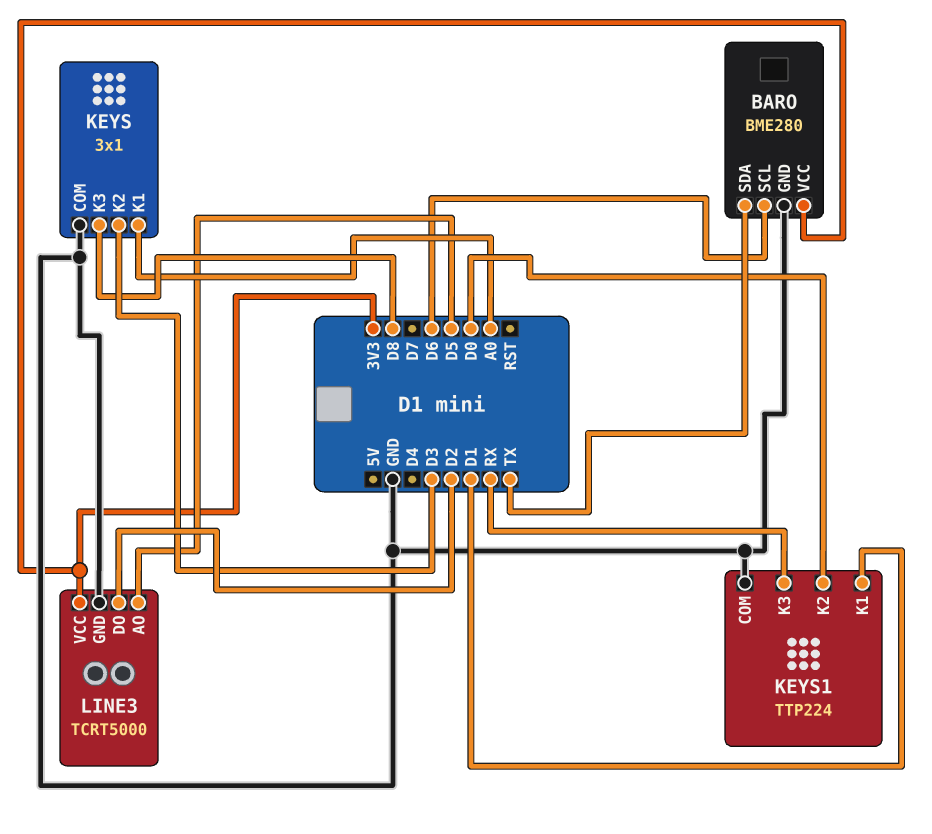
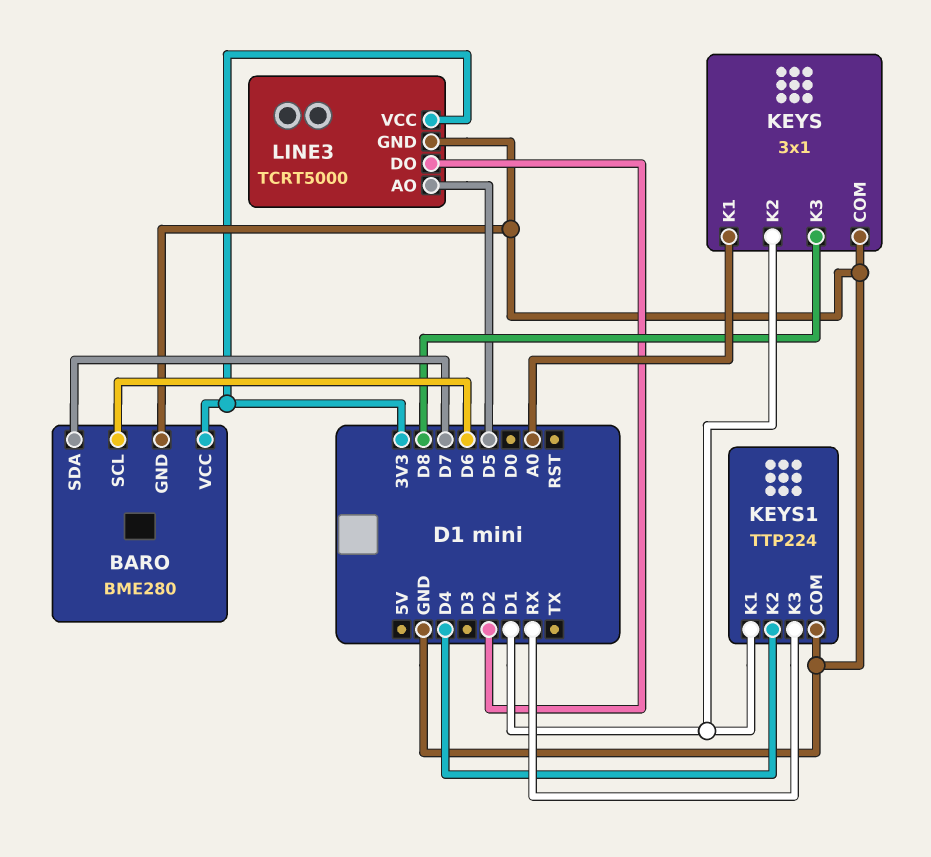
BARO pin SDA: TX -> D7
KEYS pin K2: D3 -> D1
KEYS1 pin K2: D0 -> D4

